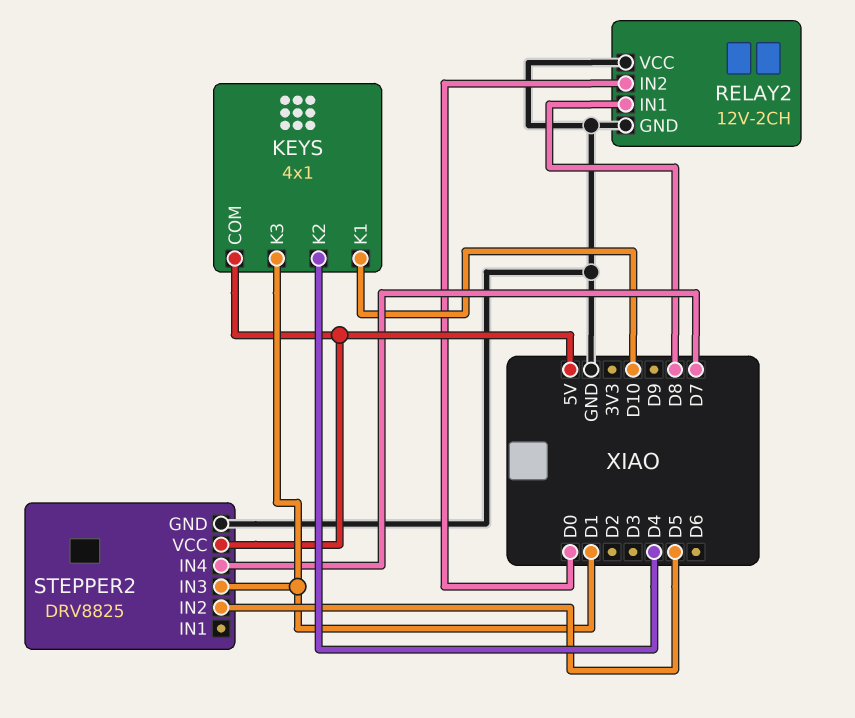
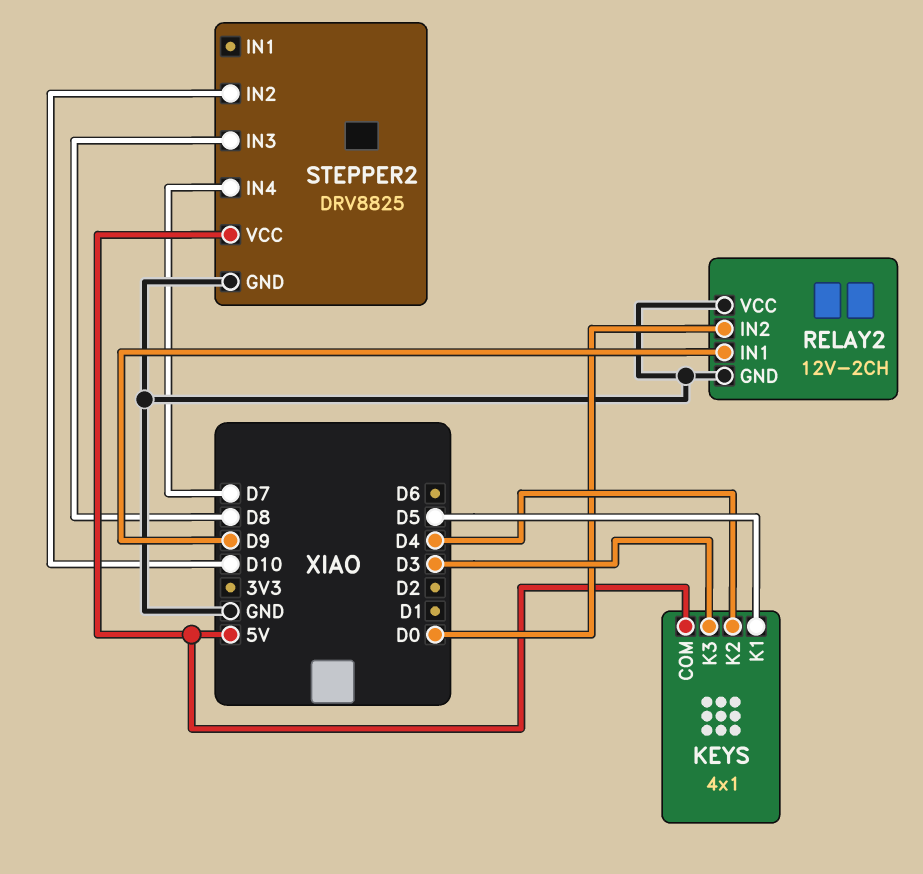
KEYS pin K1: D10 -> D5
KEYS pin K3: D1 -> D3
RELAY2 pin IN1: D8 -> D9
STEPPER2 pin IN2: D5 -> D10
STEPPER2 pin IN3: D1 -> D8

